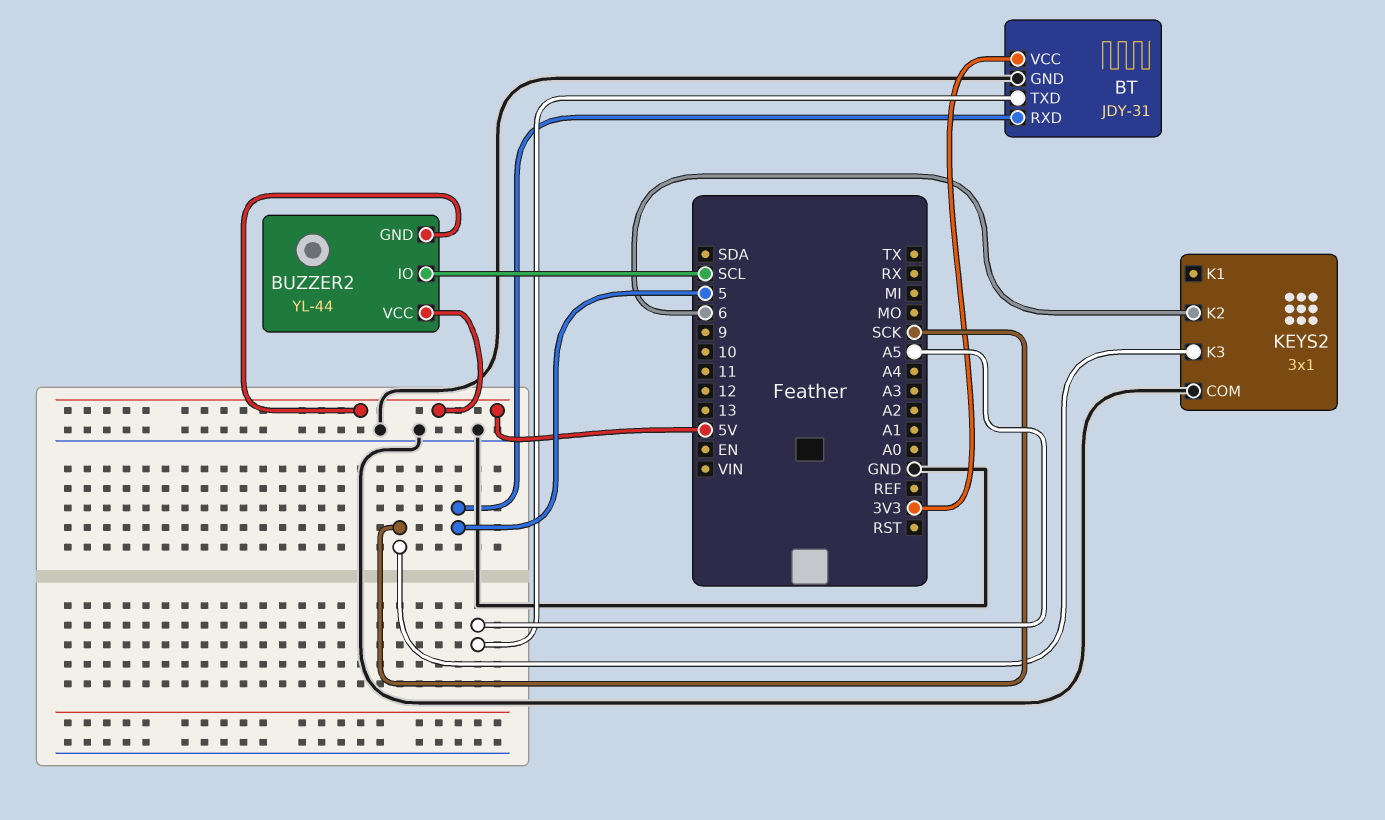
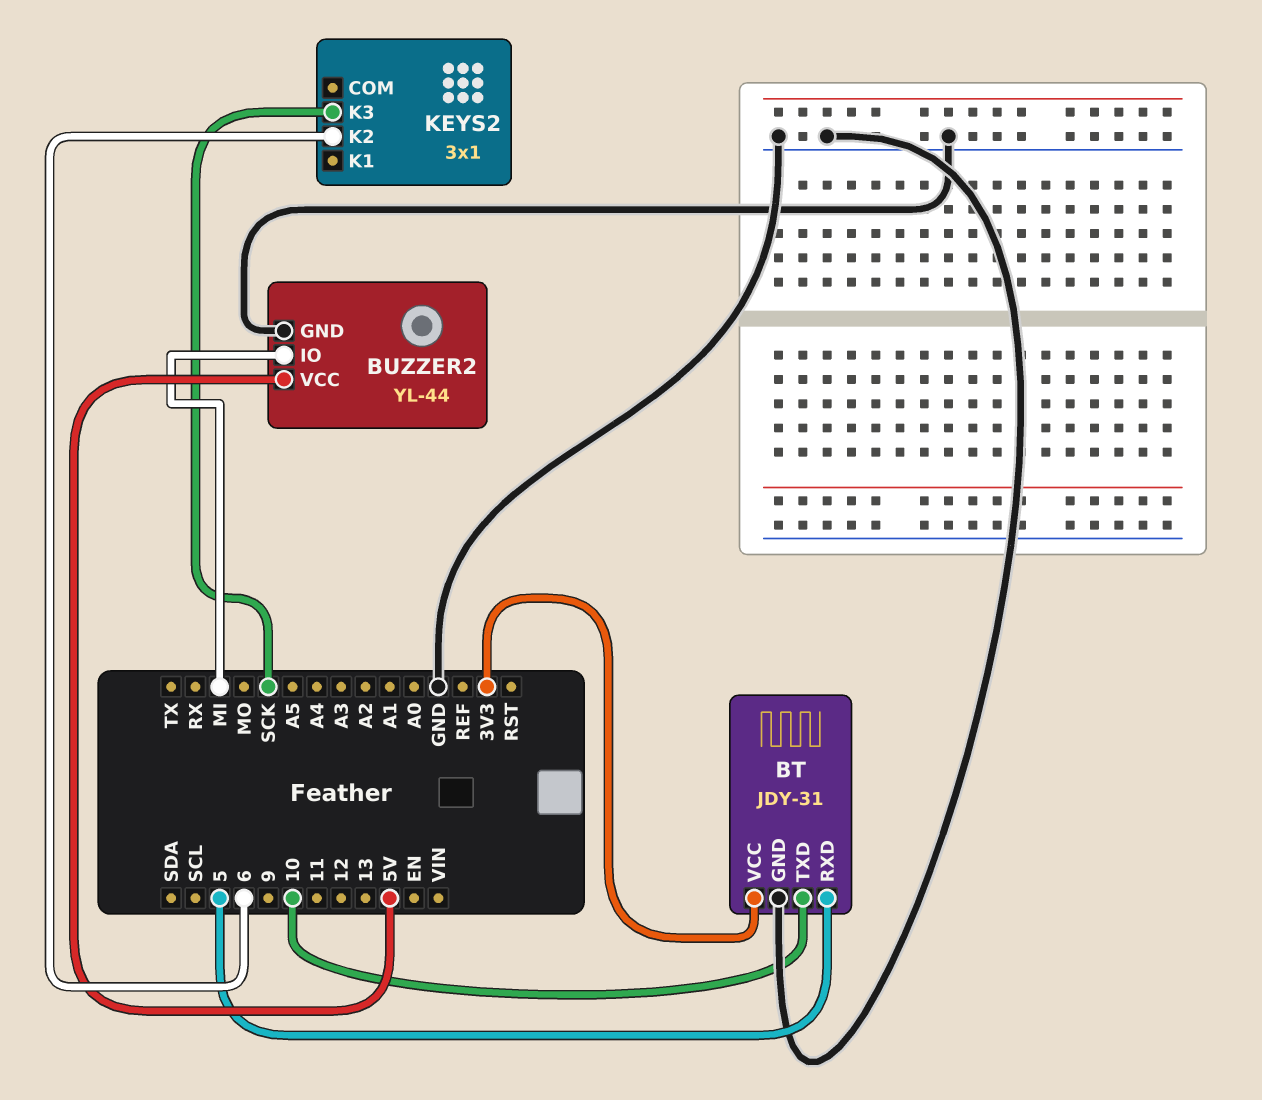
BT pin TXD: A5 -> 10
BUZZER2 pin GND: 5V -> GND
BUZZER2 pin IO: SCL -> MI
KEYS2 pin COM: GND -> none

